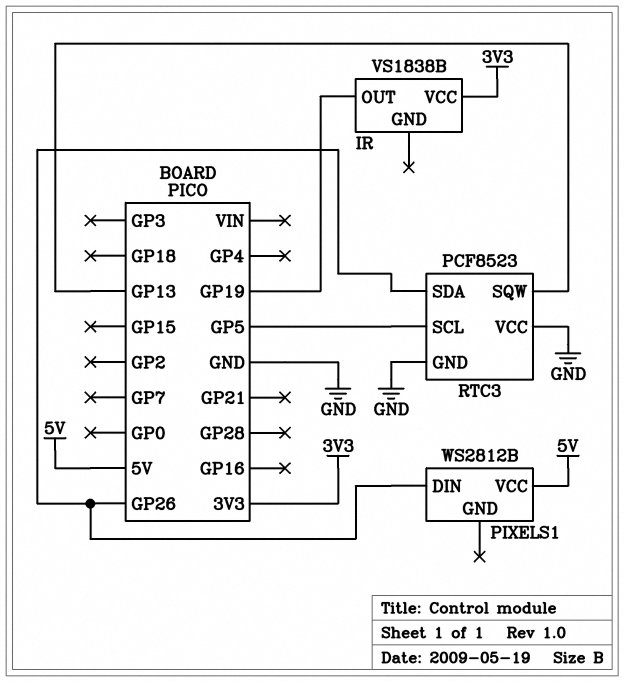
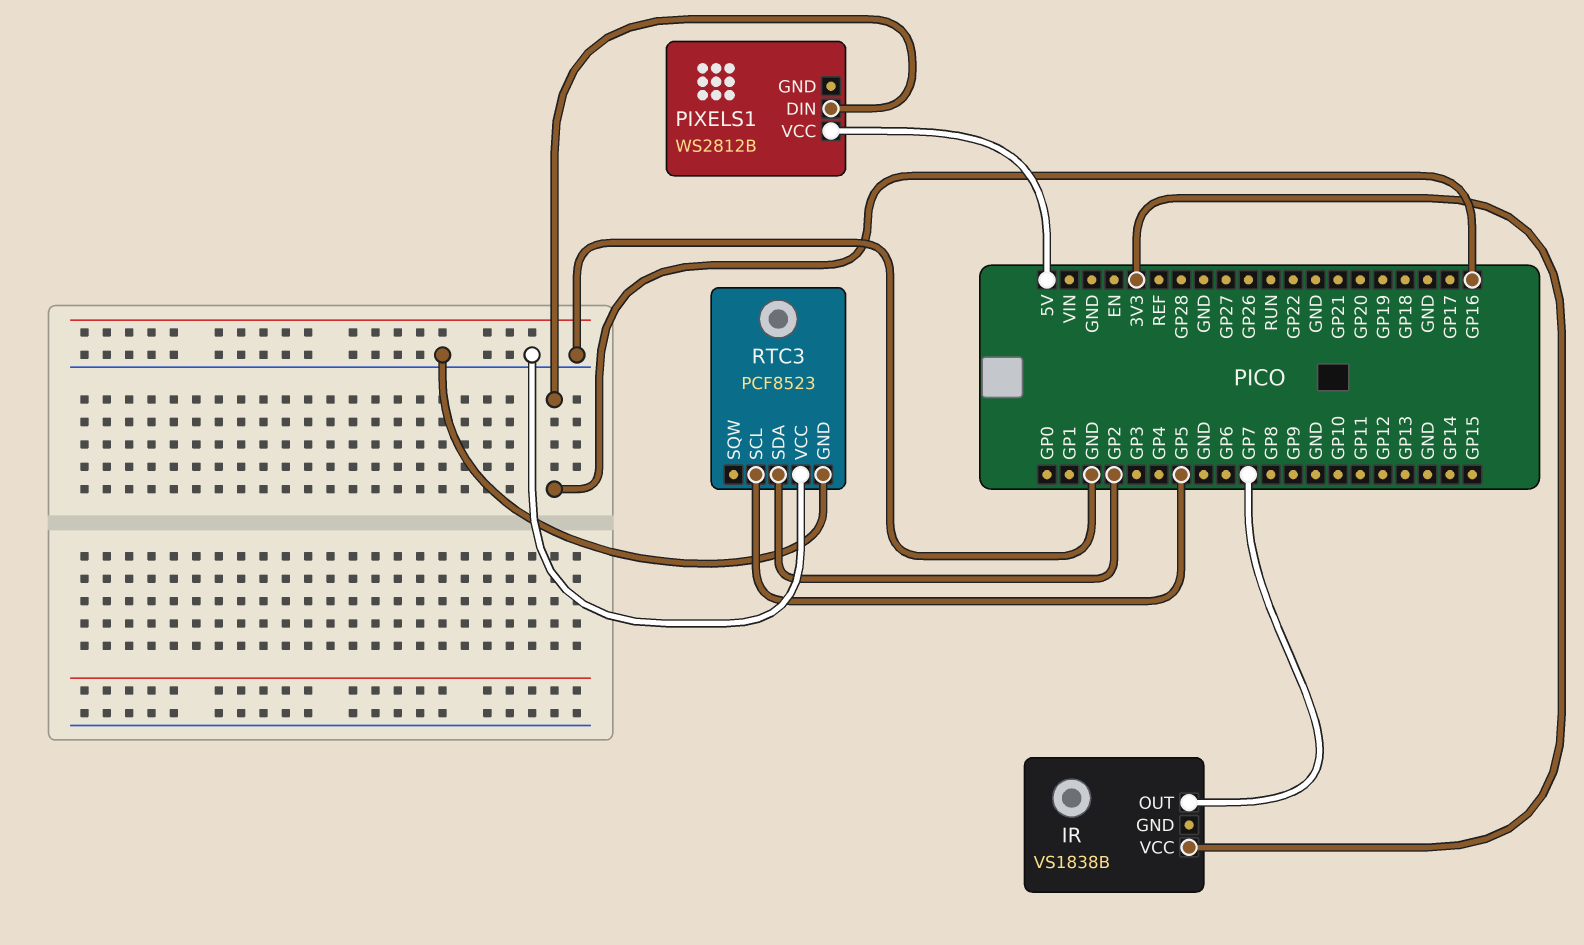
IR pin OUT: GP19 -> GP7
PIXELS1 pin DIN: GP26 -> GP16
RTC3 pin SDA: GP26 -> GP2
RTC3 pin SQW: GP13 -> none

